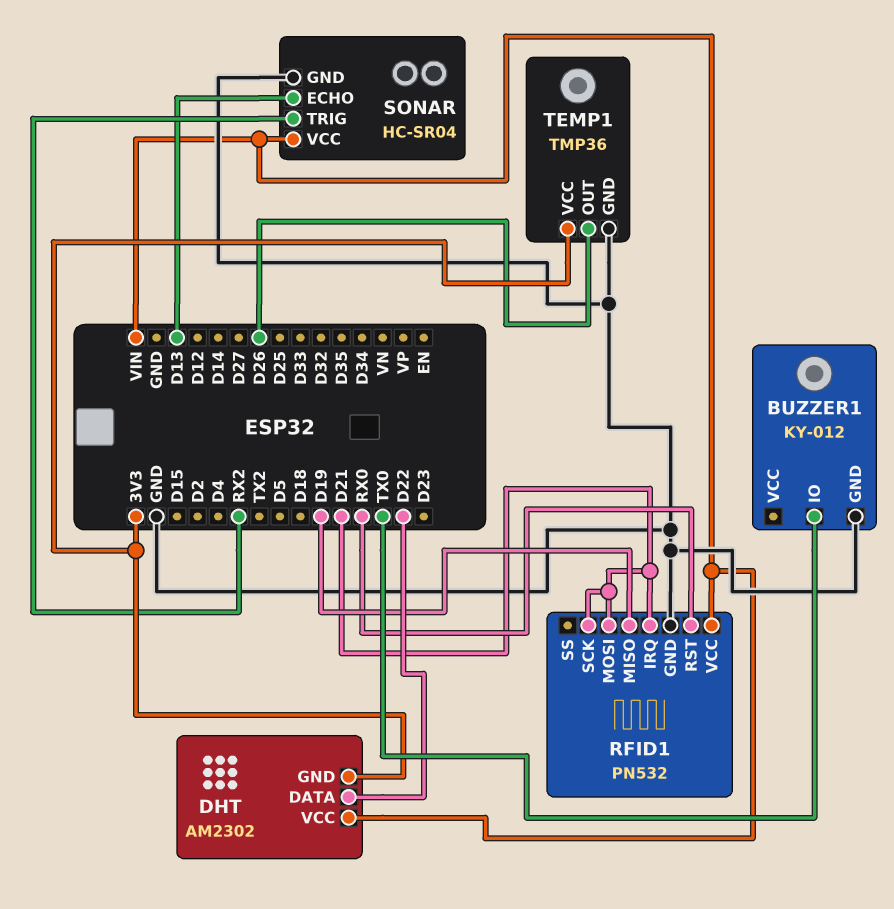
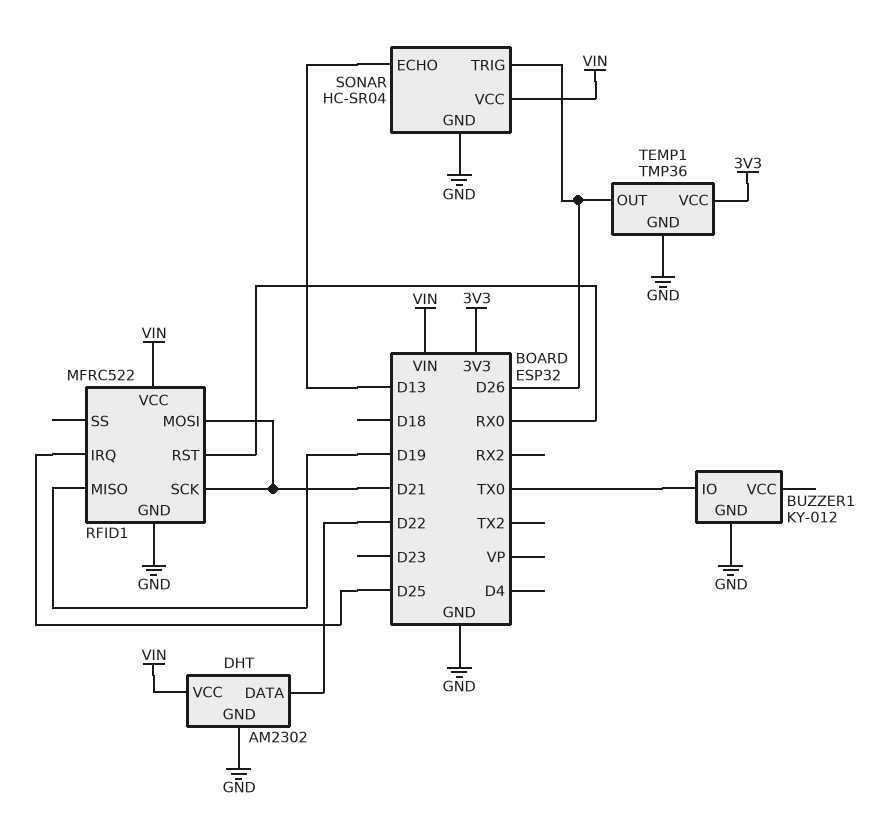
DHT pin GND: 3V3 -> GND
RFID1: PN532 -> MFRC522
RFID1 pin IRQ: D21 -> D25
SONAR pin TRIG: RX2 -> D26

